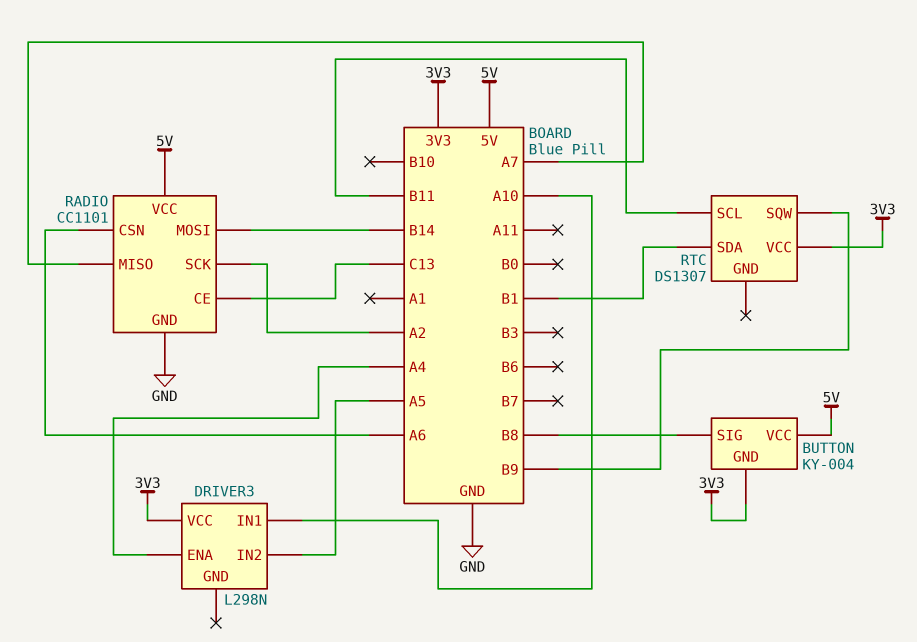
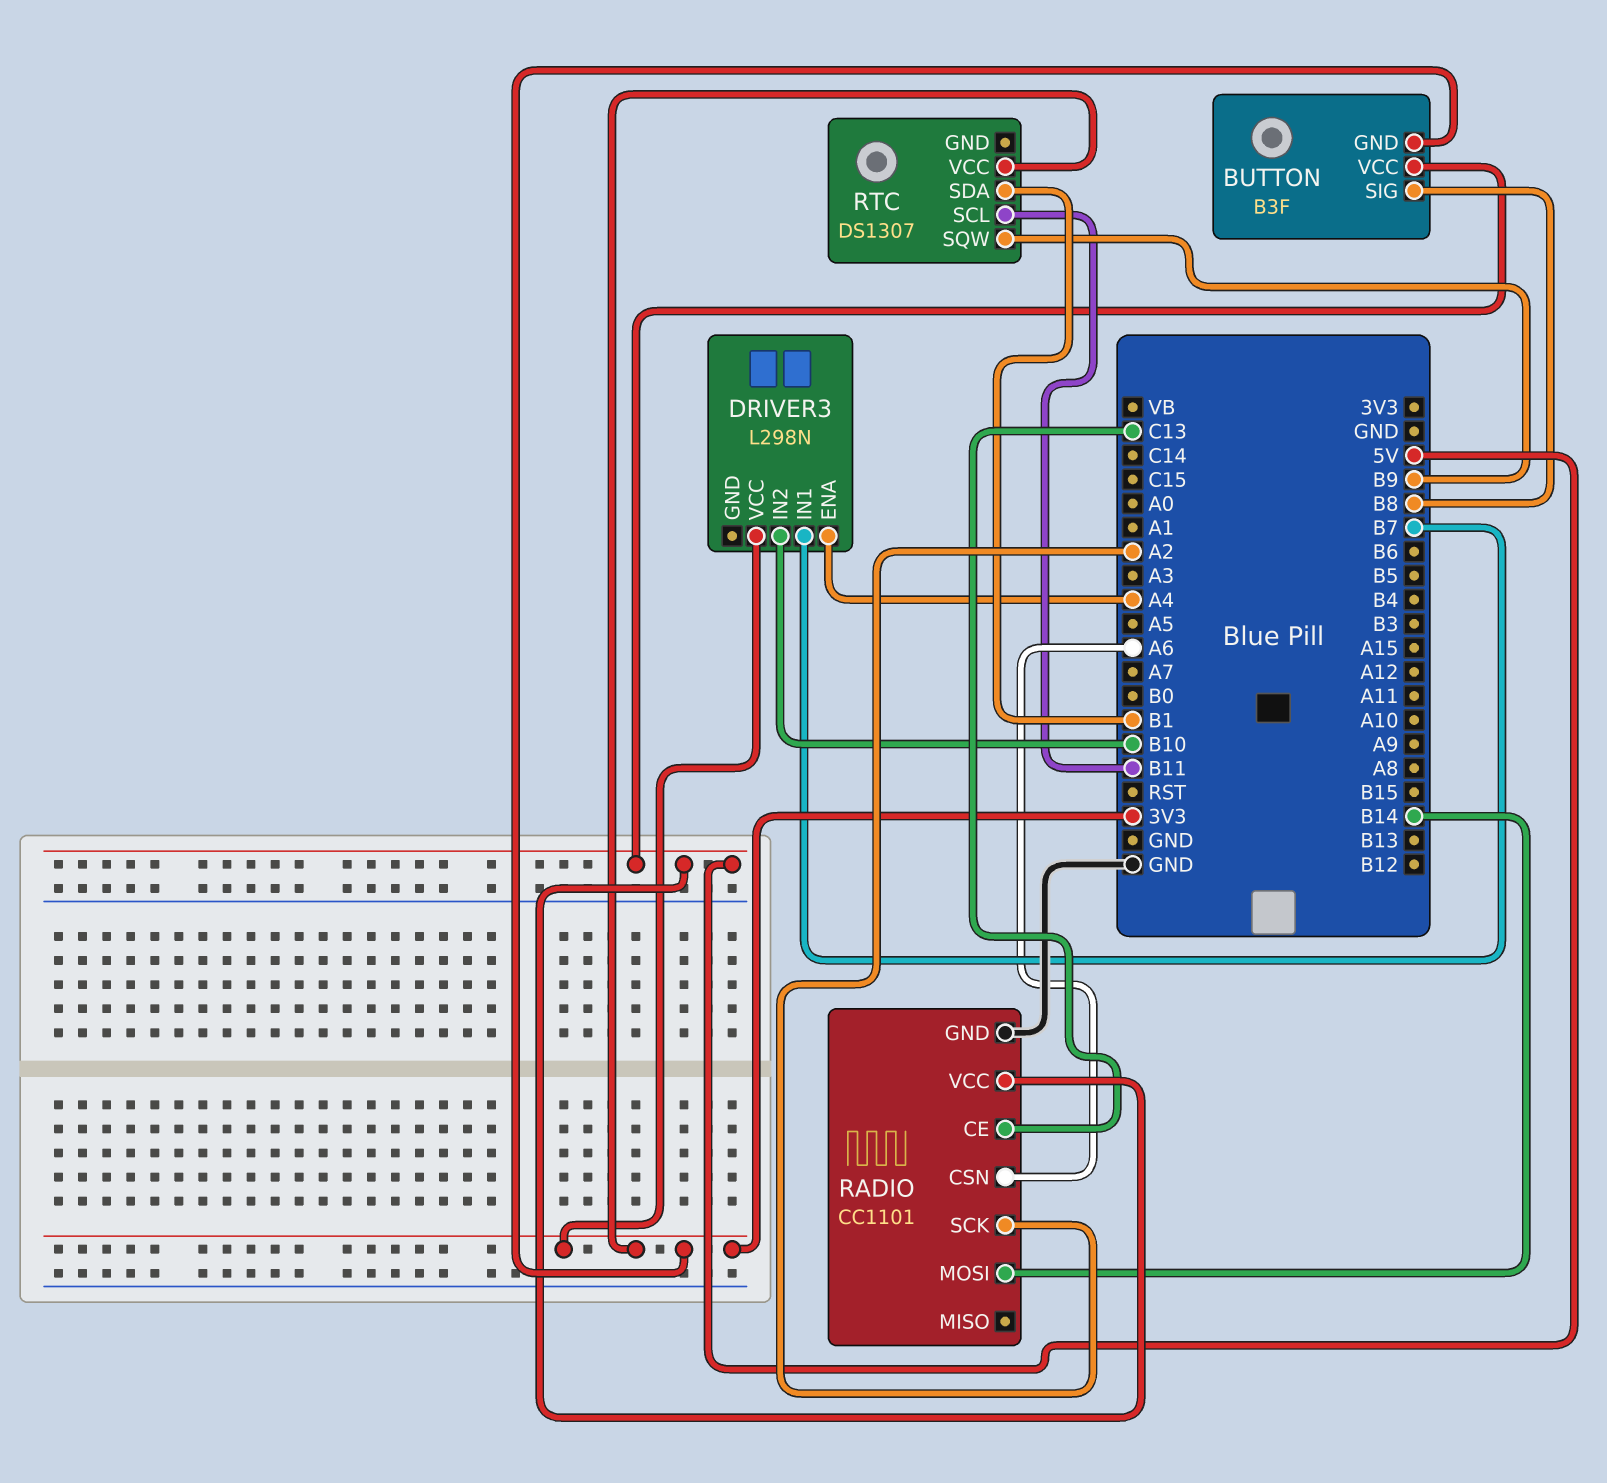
BUTTON: KY-004 -> B3F
DRIVER3 pin IN1: A10 -> B7
DRIVER3 pin IN2: A5 -> B10
RADIO pin MISO: A7 -> none

